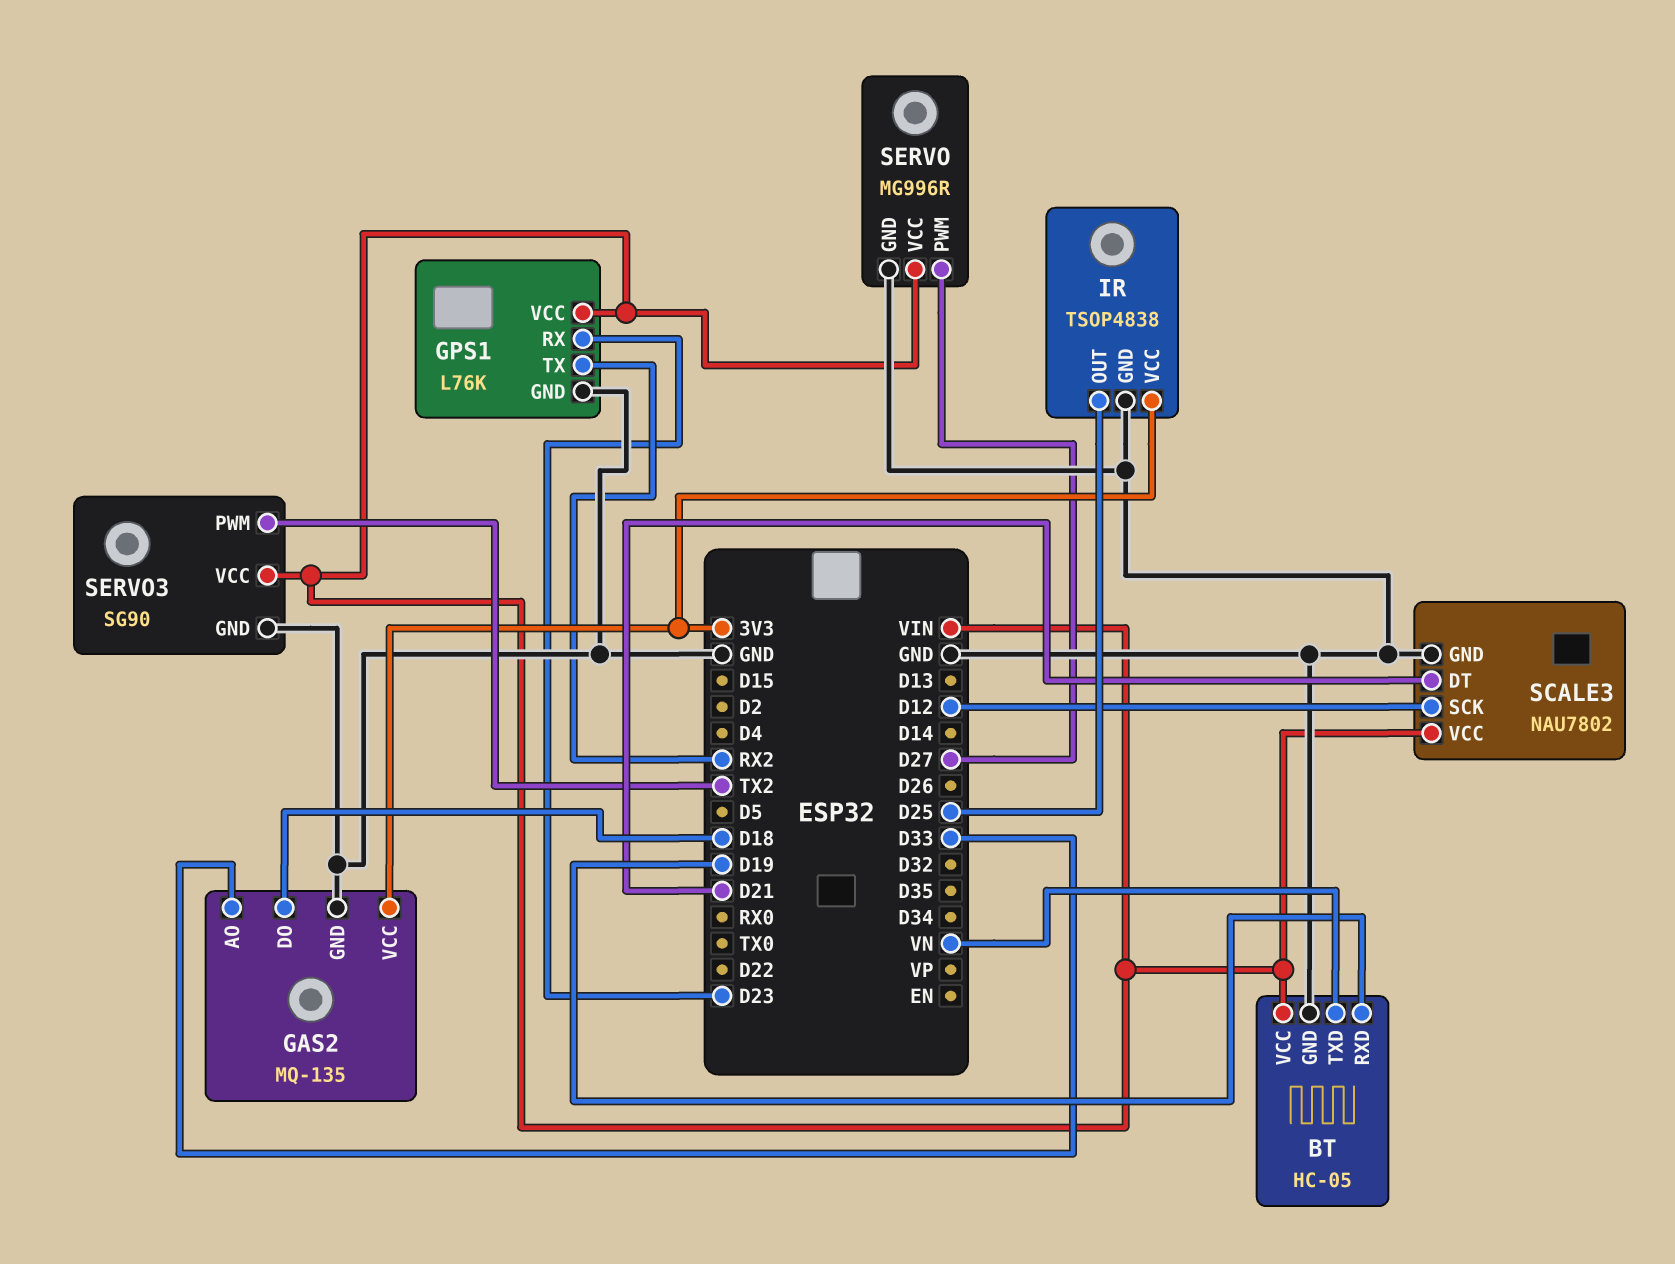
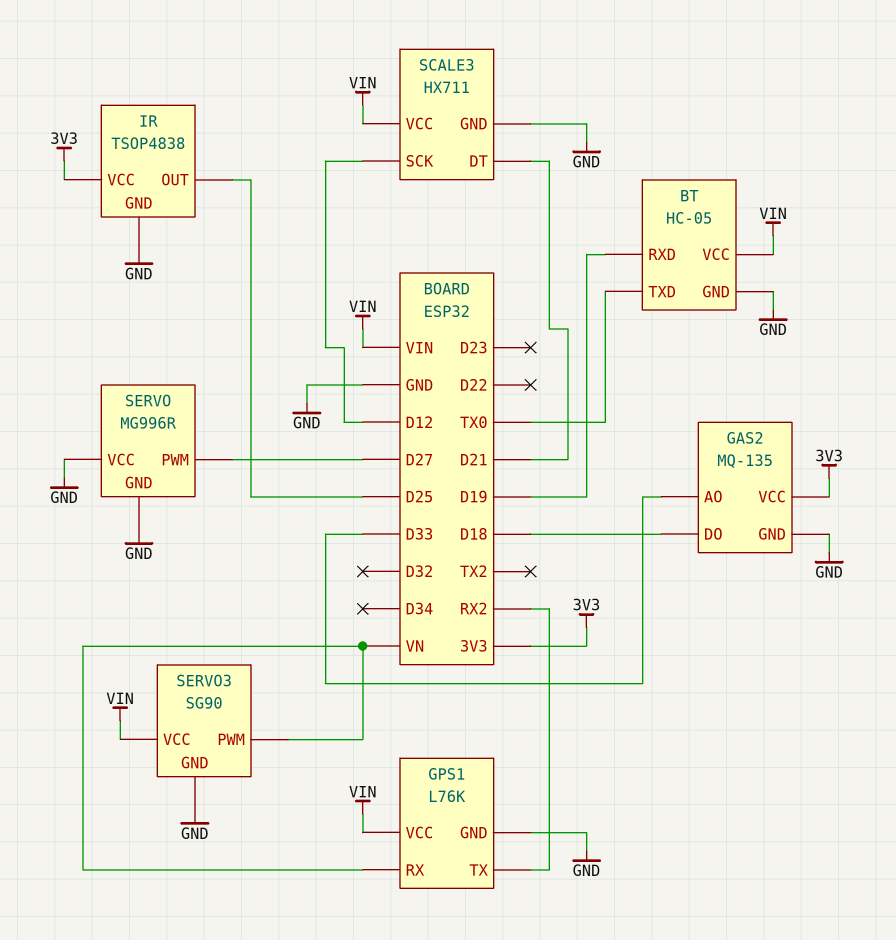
BT pin TXD: VN -> TX0
GPS1 pin RX: D23 -> VN
SCALE3: NAU7802 -> HX711
SERVO pin VCC: VIN -> GND
SERVO3 pin PWM: TX2 -> VN

